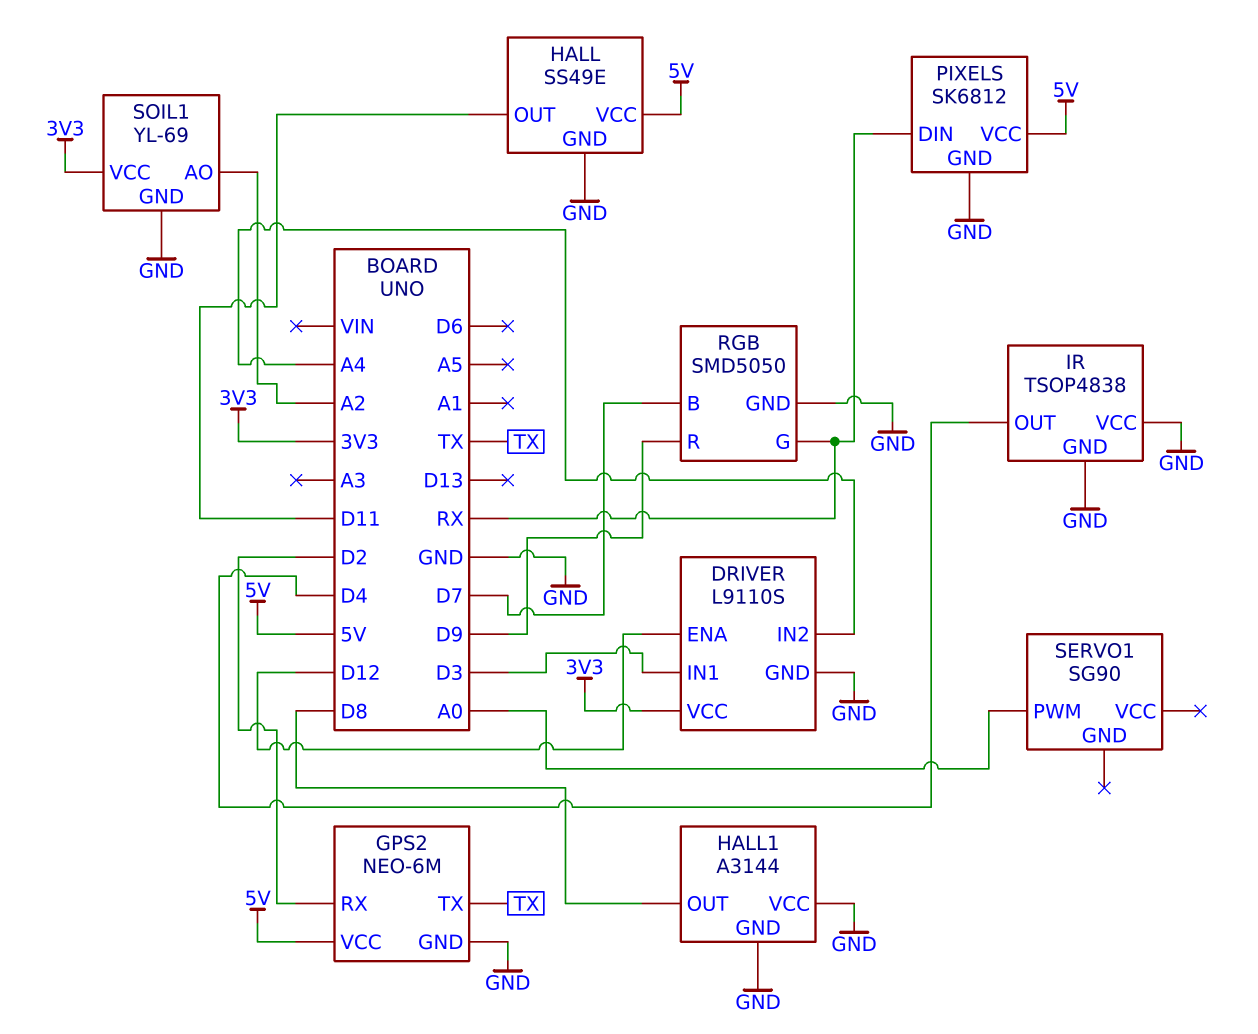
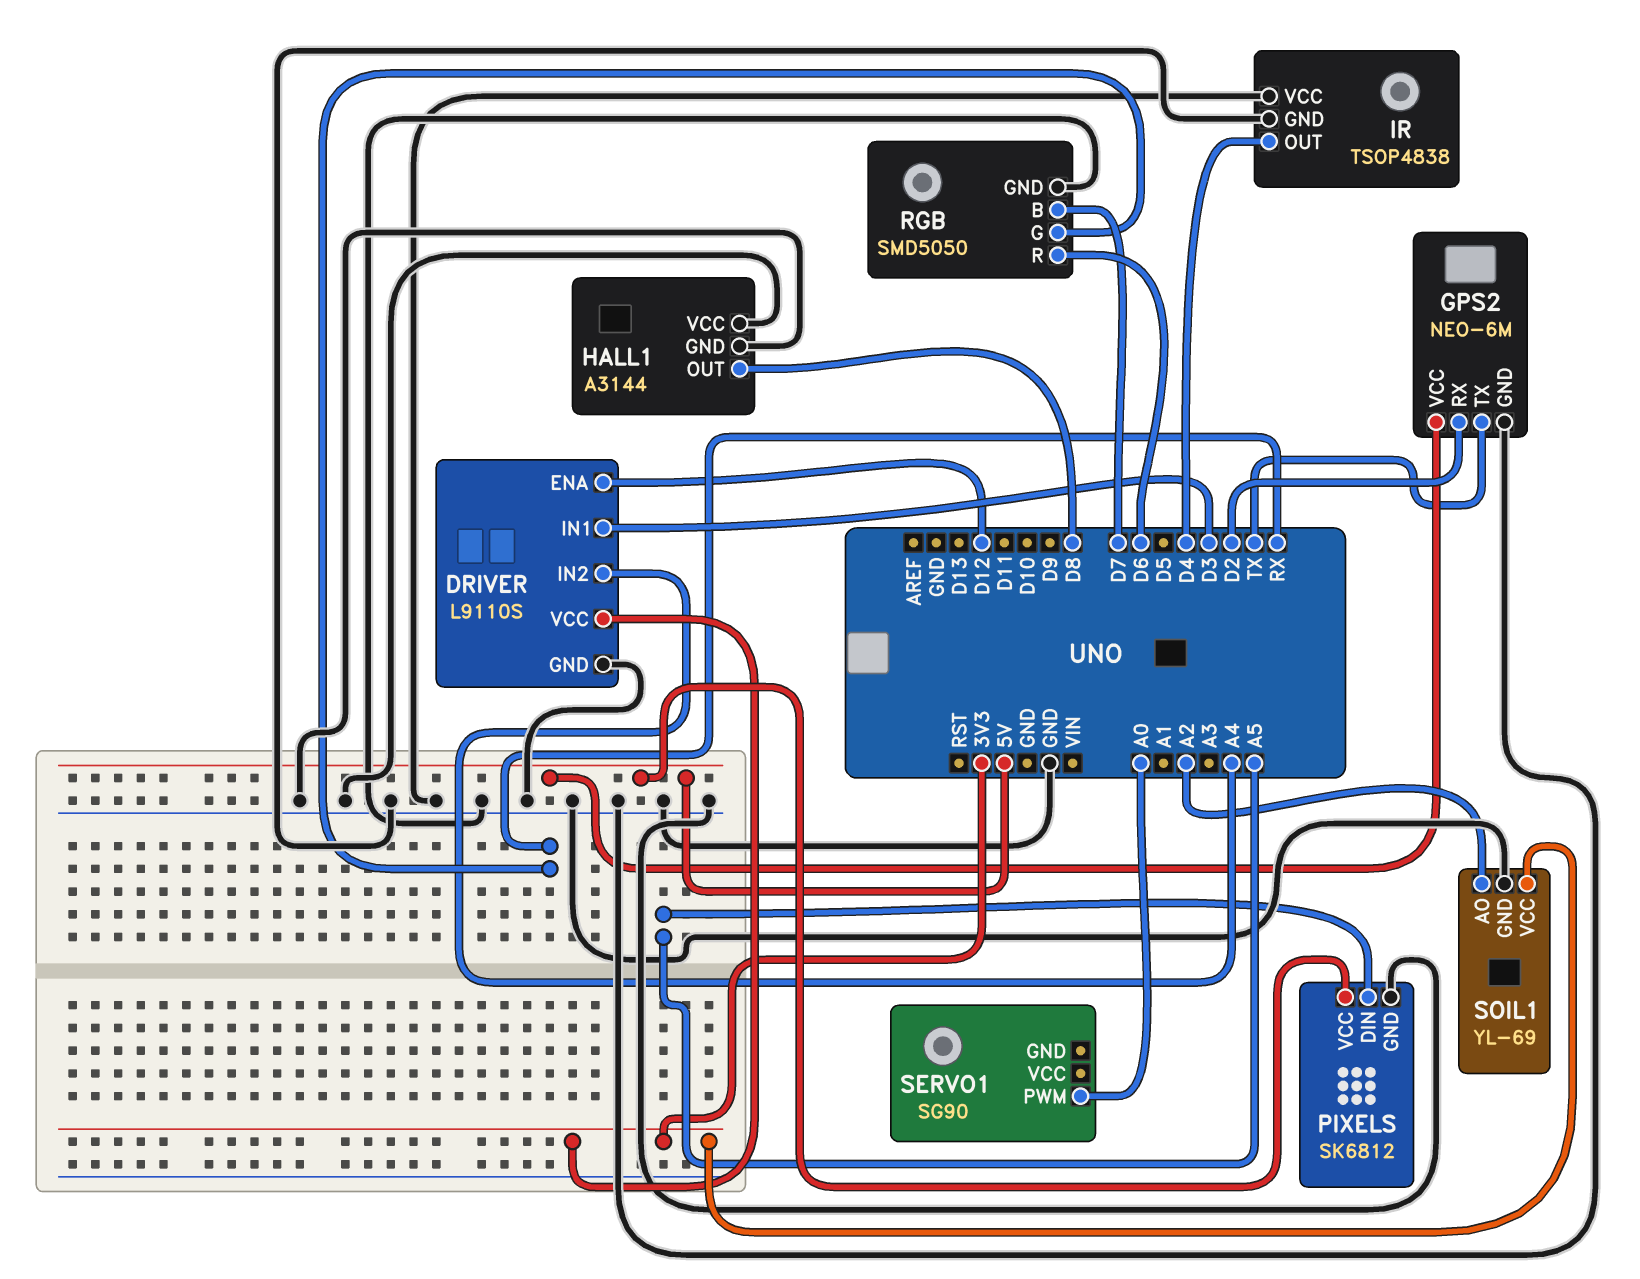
HALL: SS49E -> none
HALL pin GND: GND -> none
HALL pin OUT: D11 -> none
HALL pin VCC: 5V -> none
PIXELS pin DIN: RX -> A5
RGB pin R: D9 -> D6

